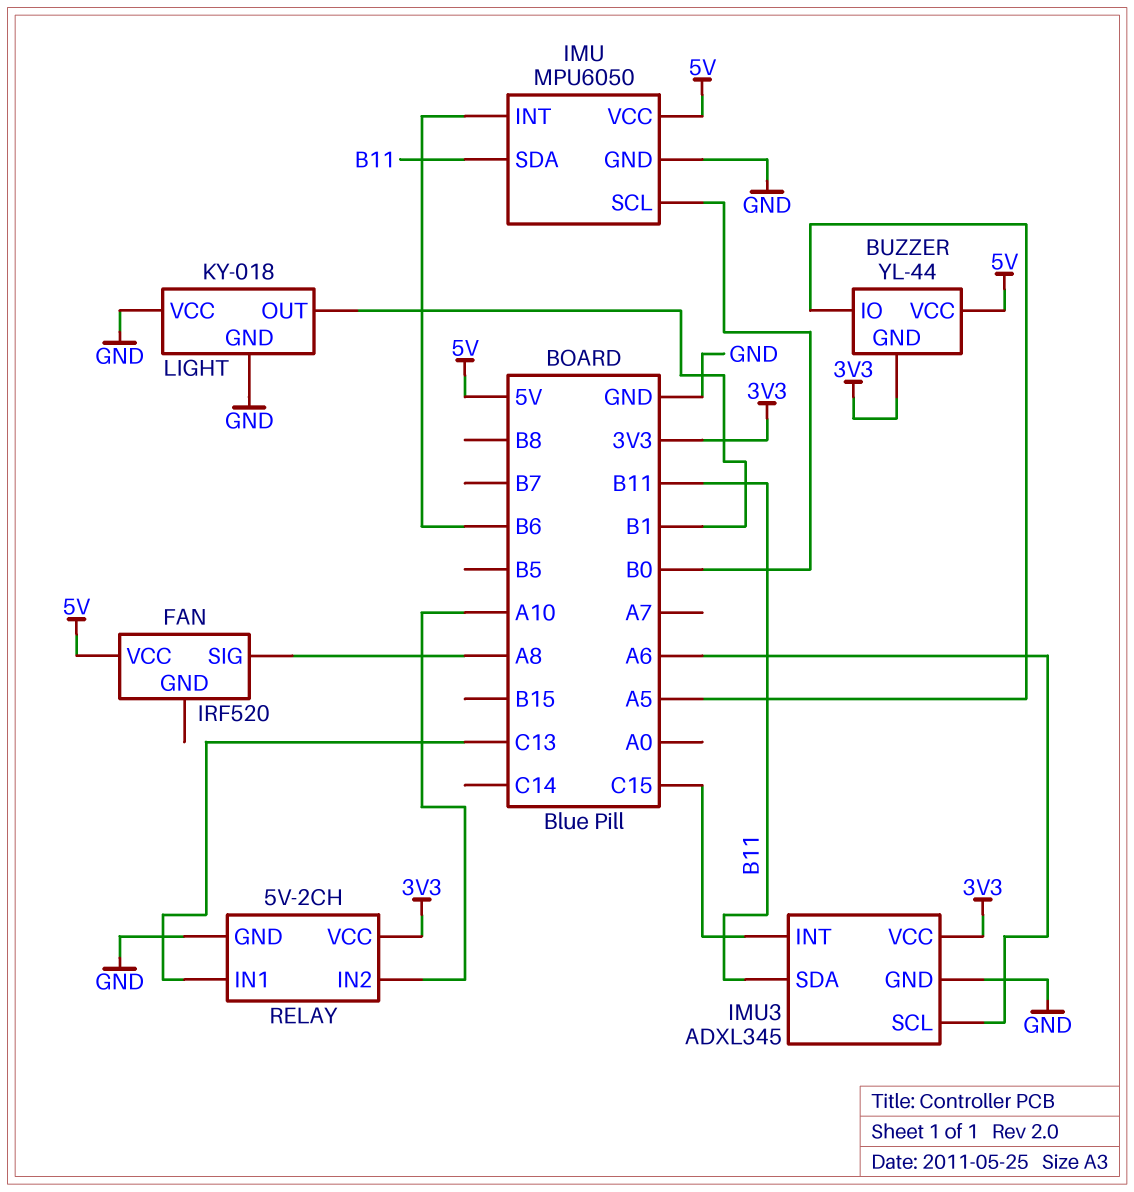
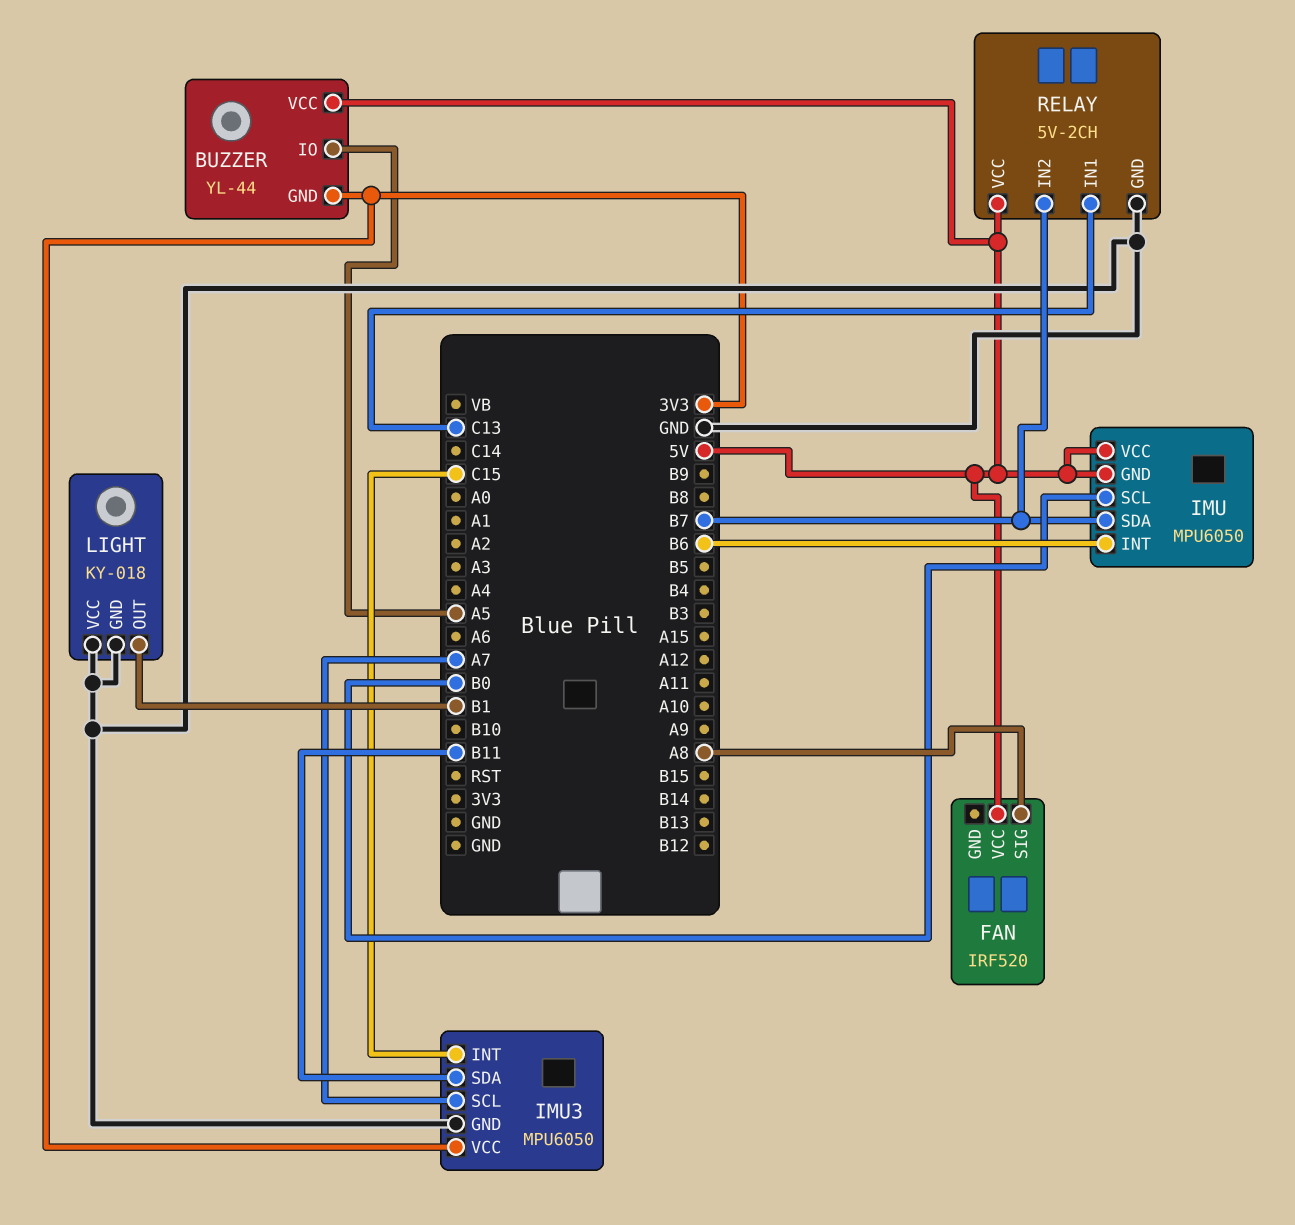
IMU pin GND: GND -> 5V
IMU pin SDA: B11 -> B7
IMU3: ADXL345 -> MPU6050
IMU3 pin SCL: A6 -> A7
RELAY pin IN2: A10 -> B7
RELAY pin VCC: 3V3 -> 5V

